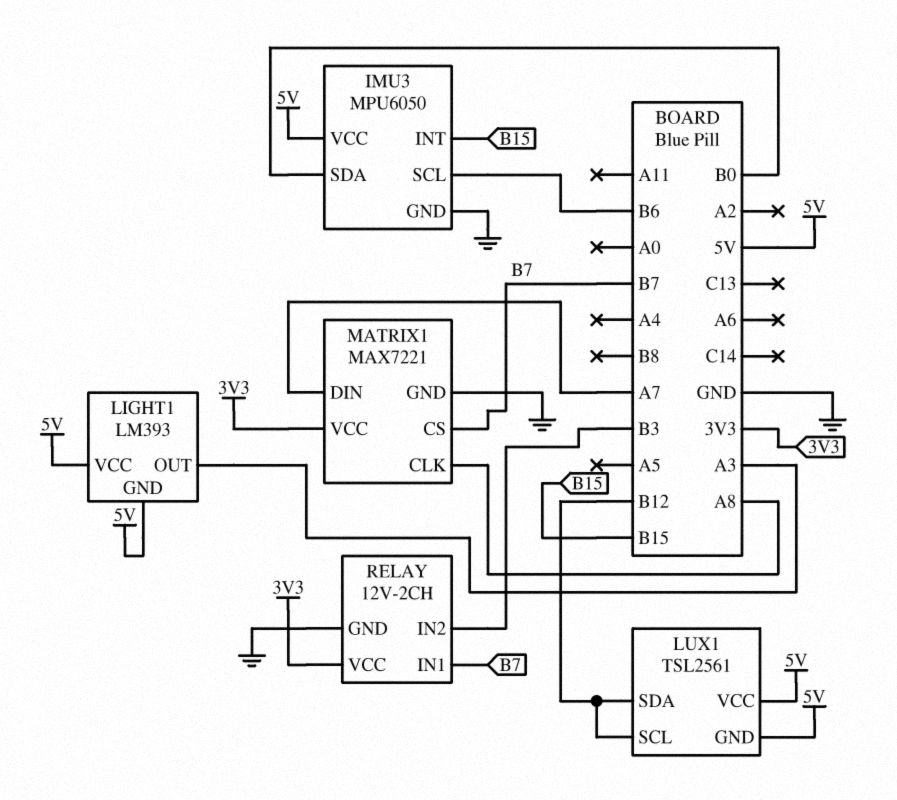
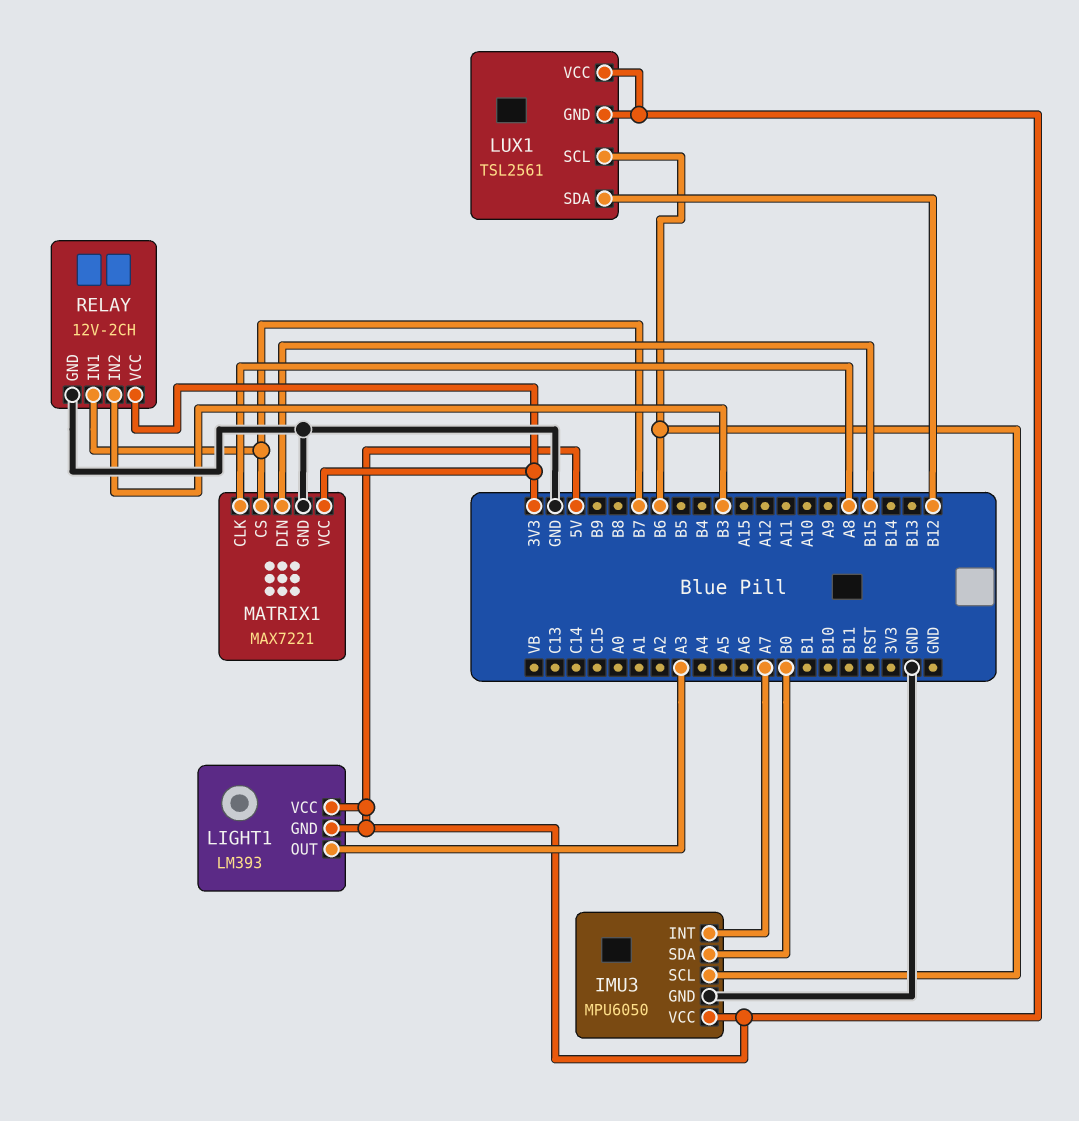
IMU3 pin INT: B15 -> A7
LUX1 pin SCL: B12 -> B6
MATRIX1 pin DIN: A7 -> B15

